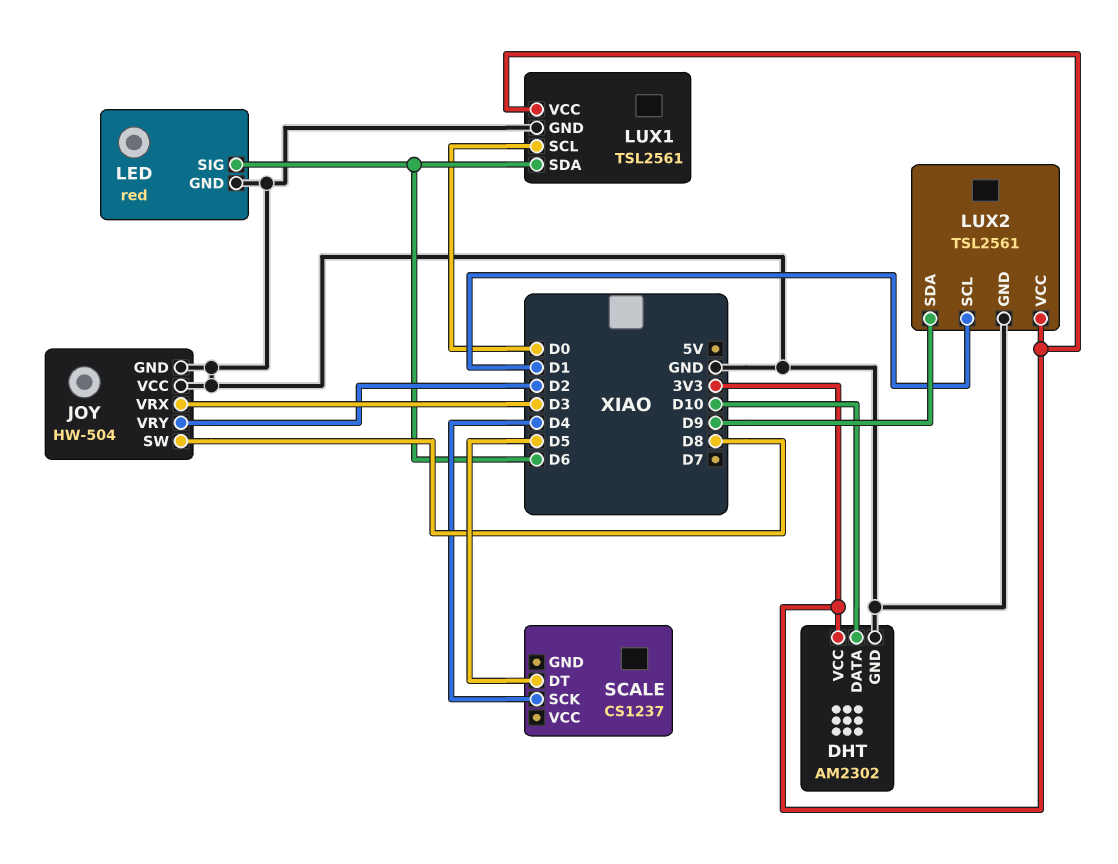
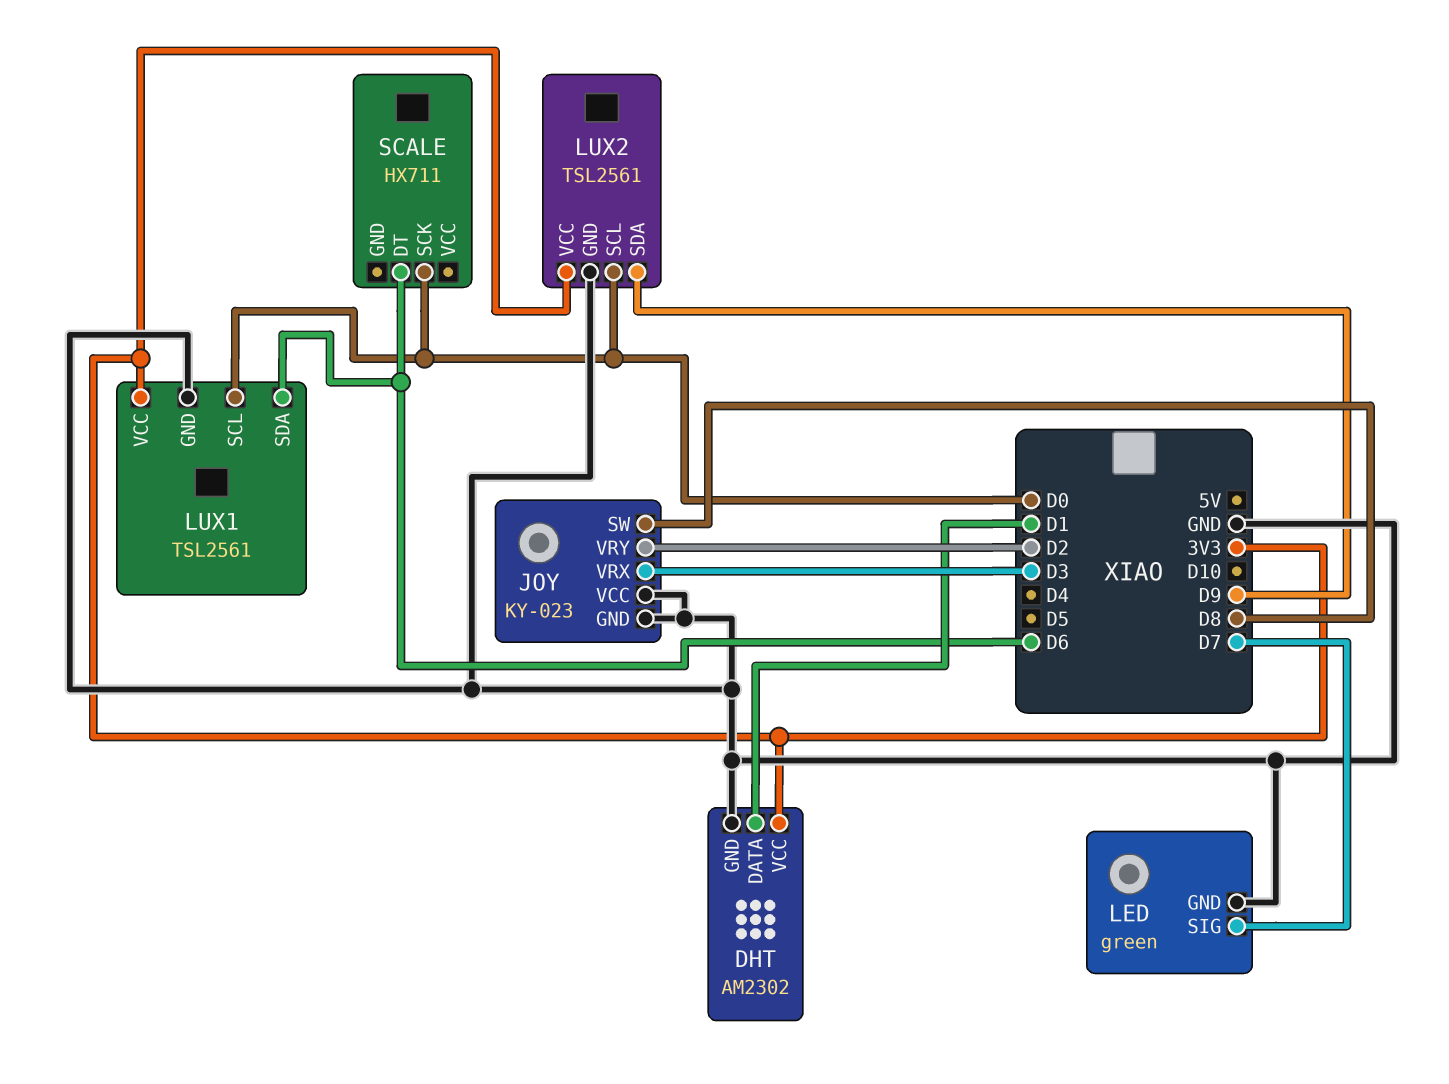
DHT pin DATA: D10 -> D1
JOY: HW-504 -> KY-023
LED: red -> green
LED pin SIG: D6 -> D7
LUX2 pin SCL: D1 -> D0
SCALE: CS1237 -> HX711
SCALE pin DT: D5 -> D6
SCALE pin SCK: D4 -> D0

